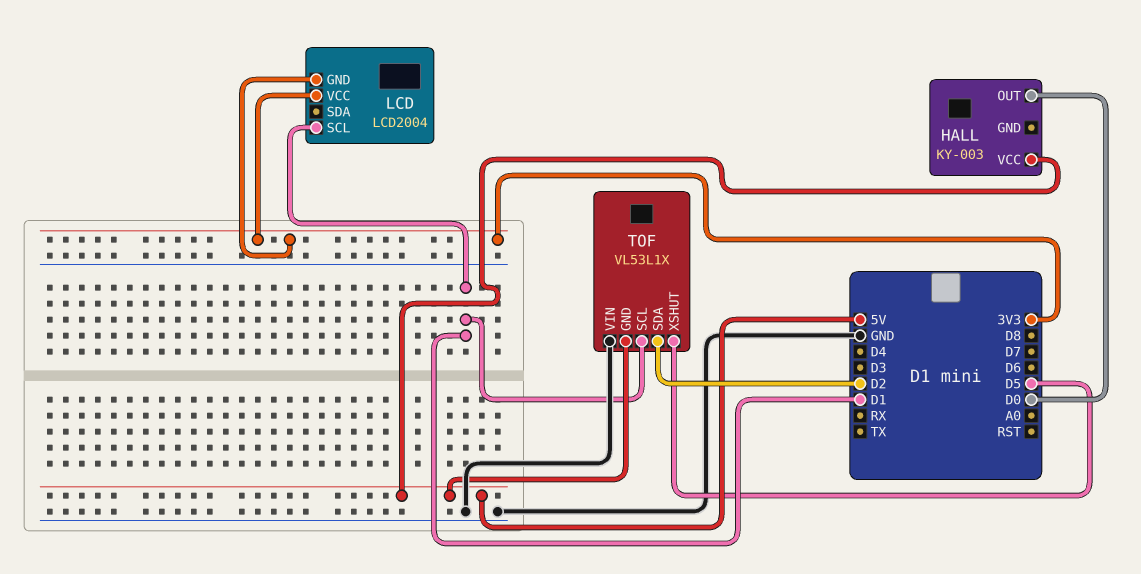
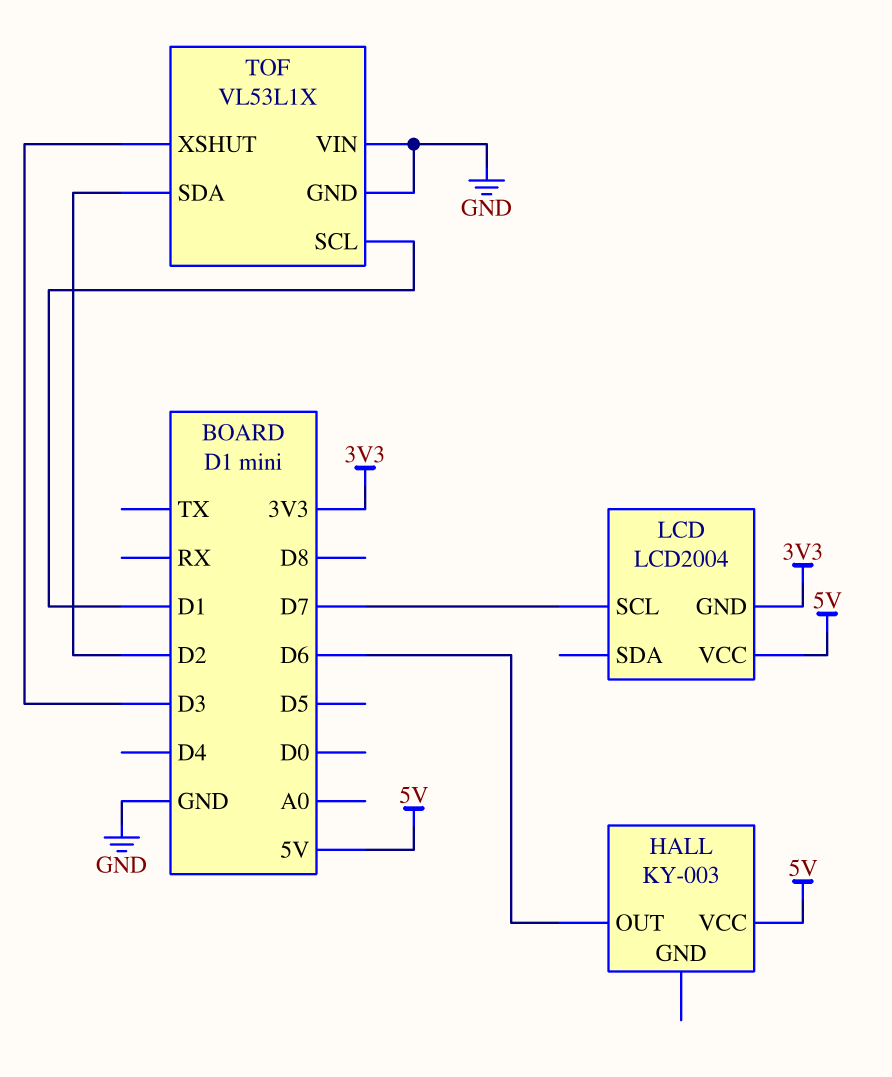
HALL pin OUT: D0 -> D6
LCD pin SCL: D1 -> D7
LCD pin VCC: 3V3 -> 5V
TOF pin GND: 5V -> GND
TOF pin XSHUT: D5 -> D3

